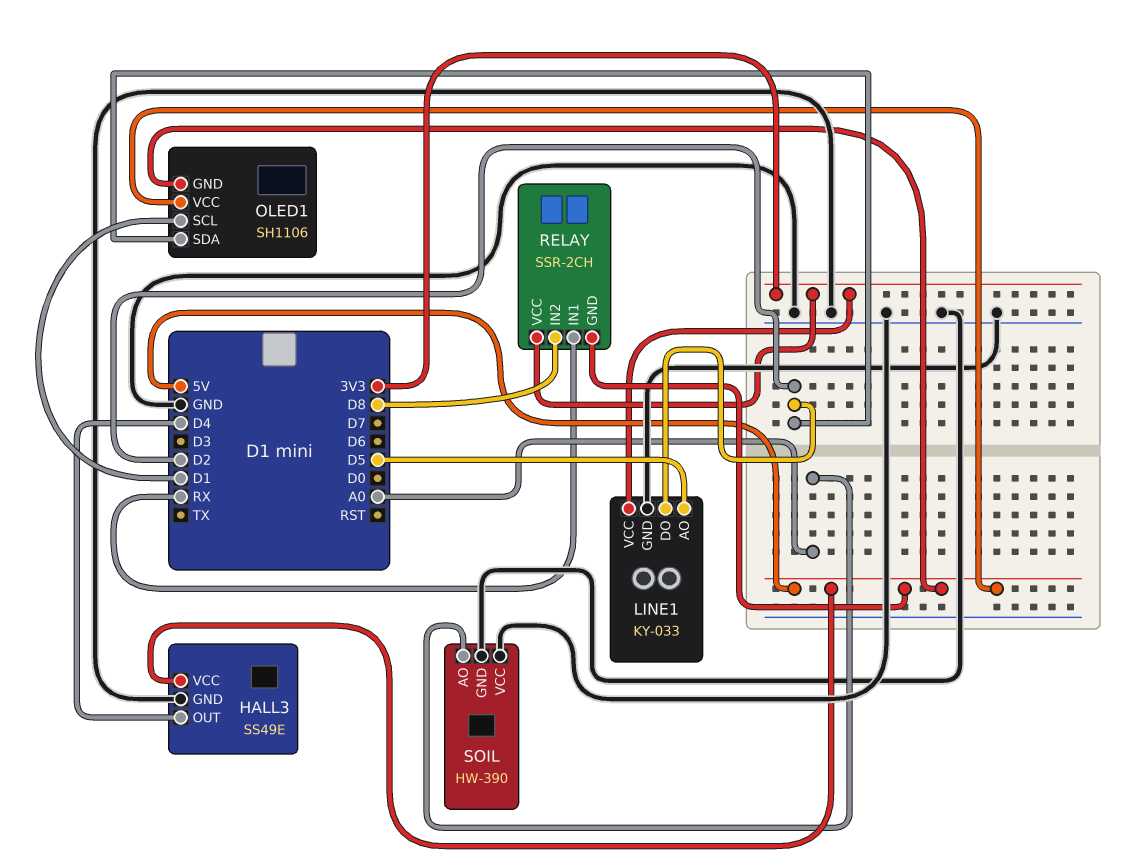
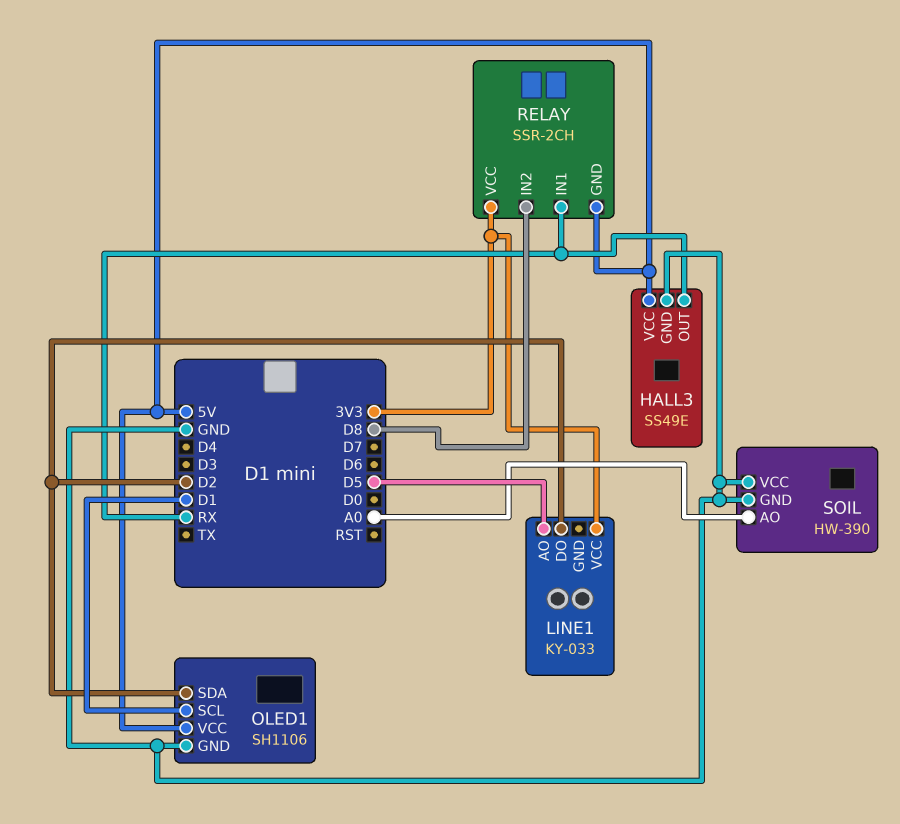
HALL3 pin OUT: D4 -> RX
LINE1 pin GND: GND -> none
OLED1 pin GND: 5V -> GND

